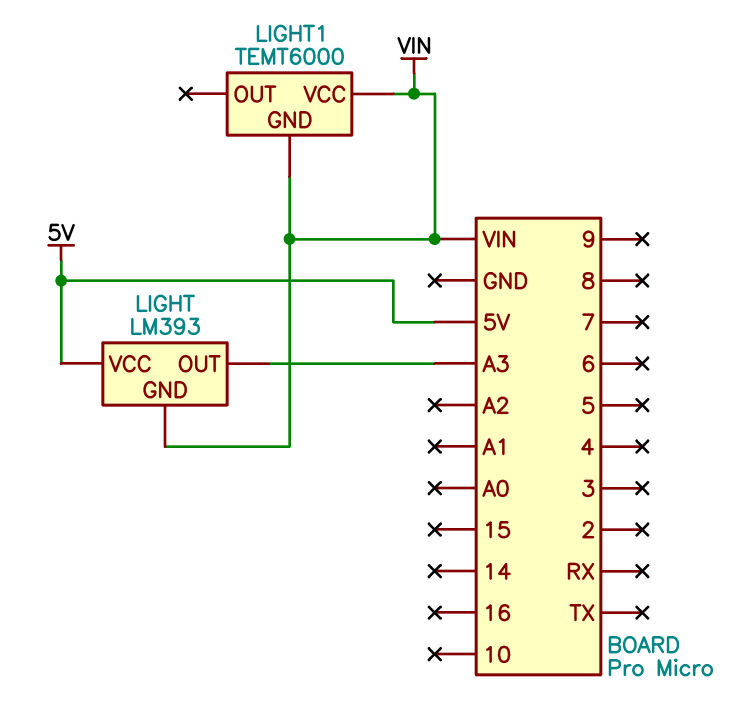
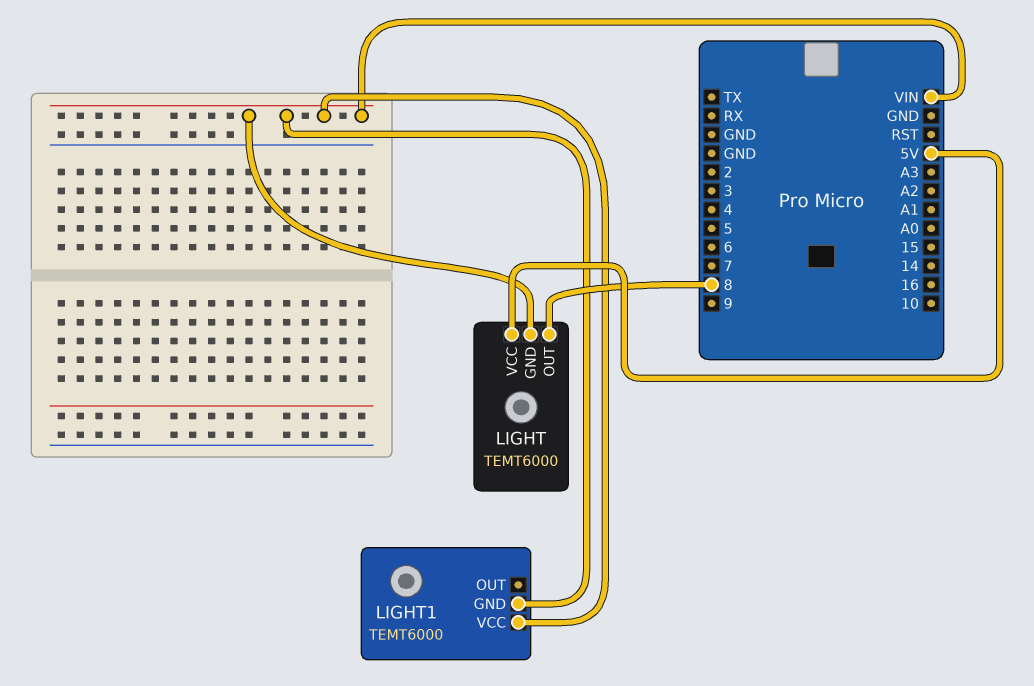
LIGHT: LM393 -> TEMT6000
LIGHT pin OUT: A3 -> 8

